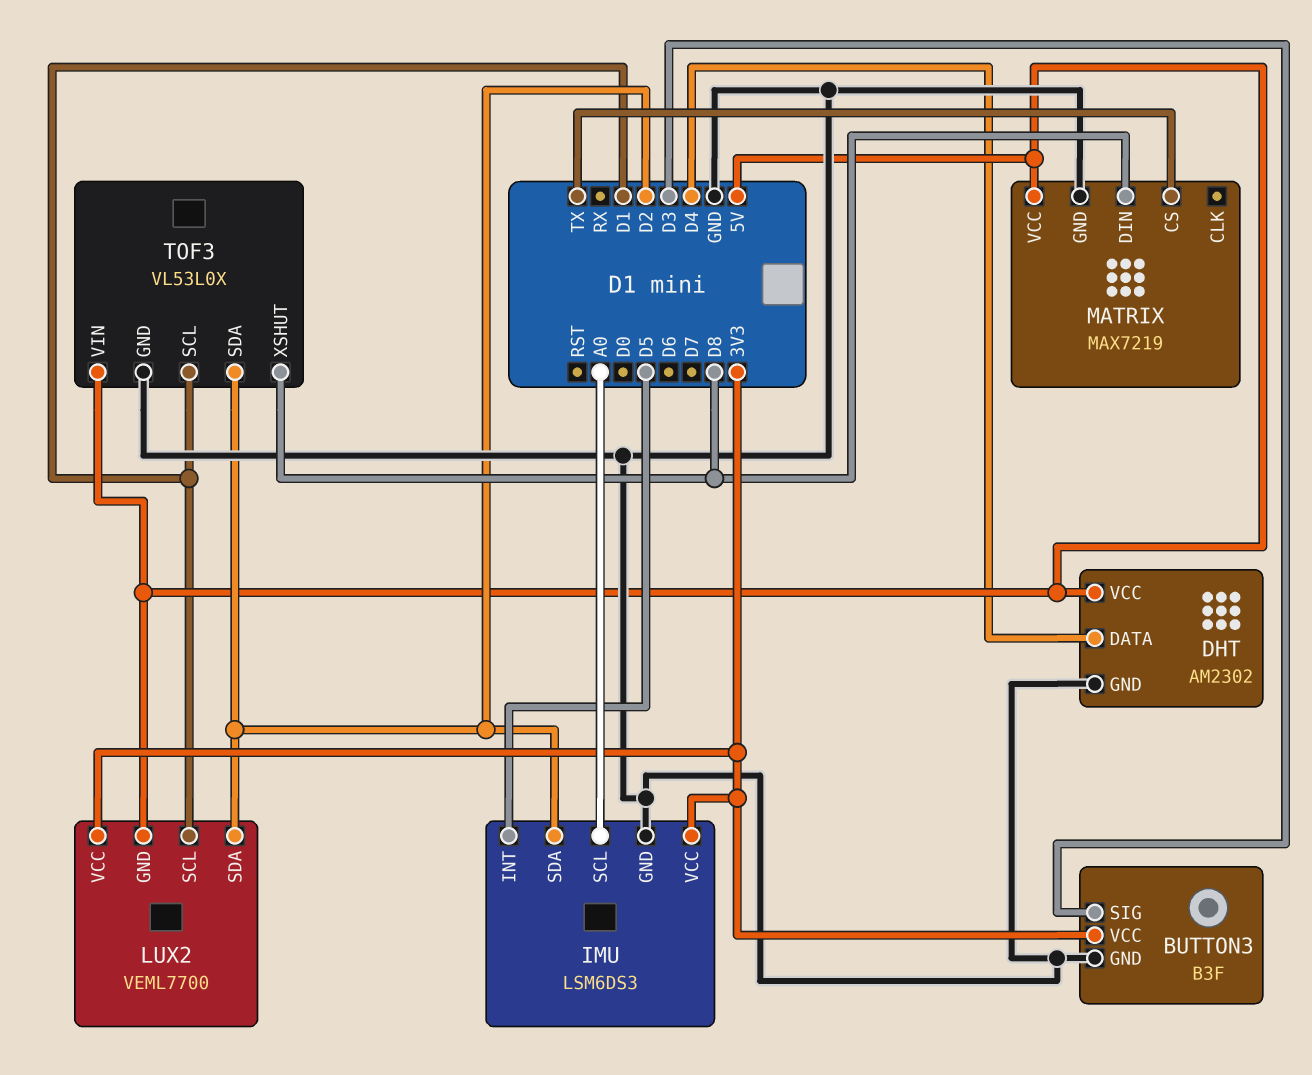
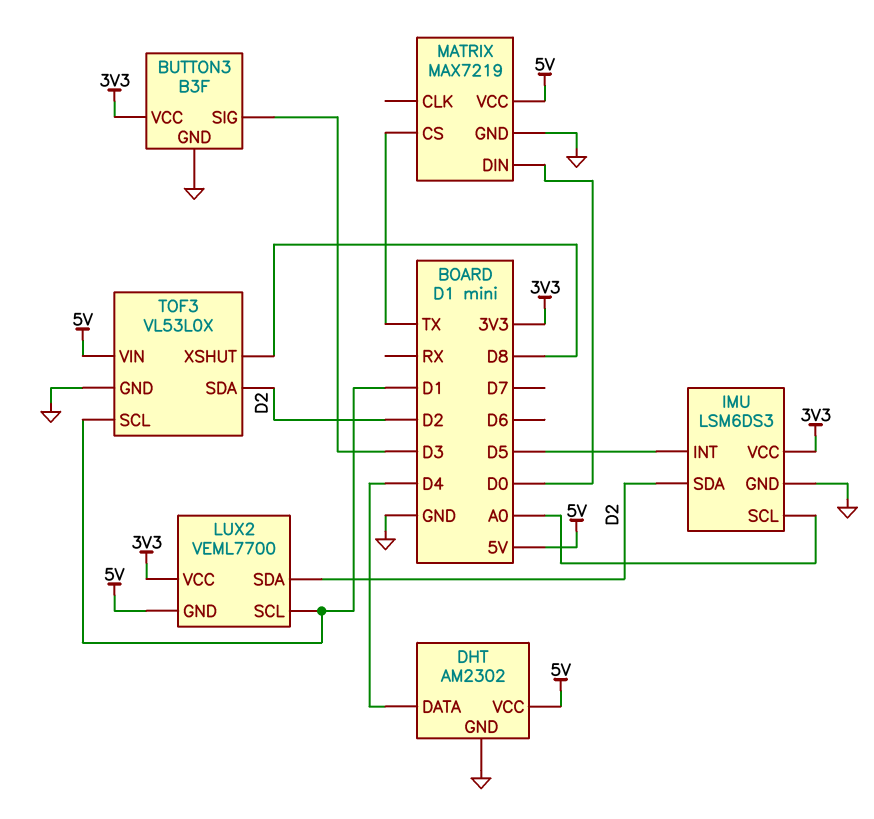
MATRIX pin DIN: D8 -> D0

